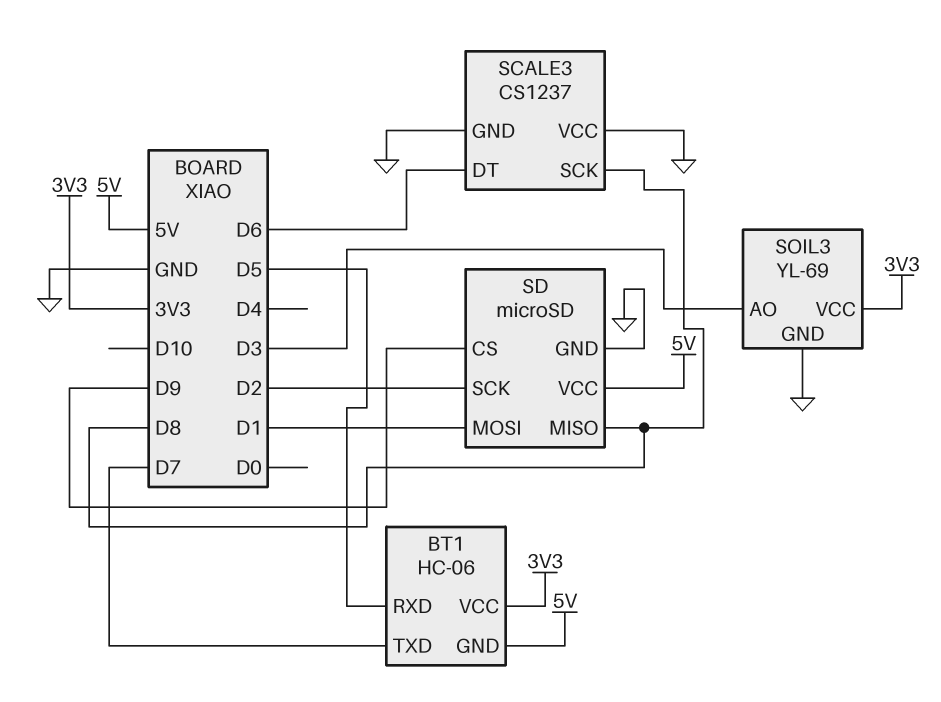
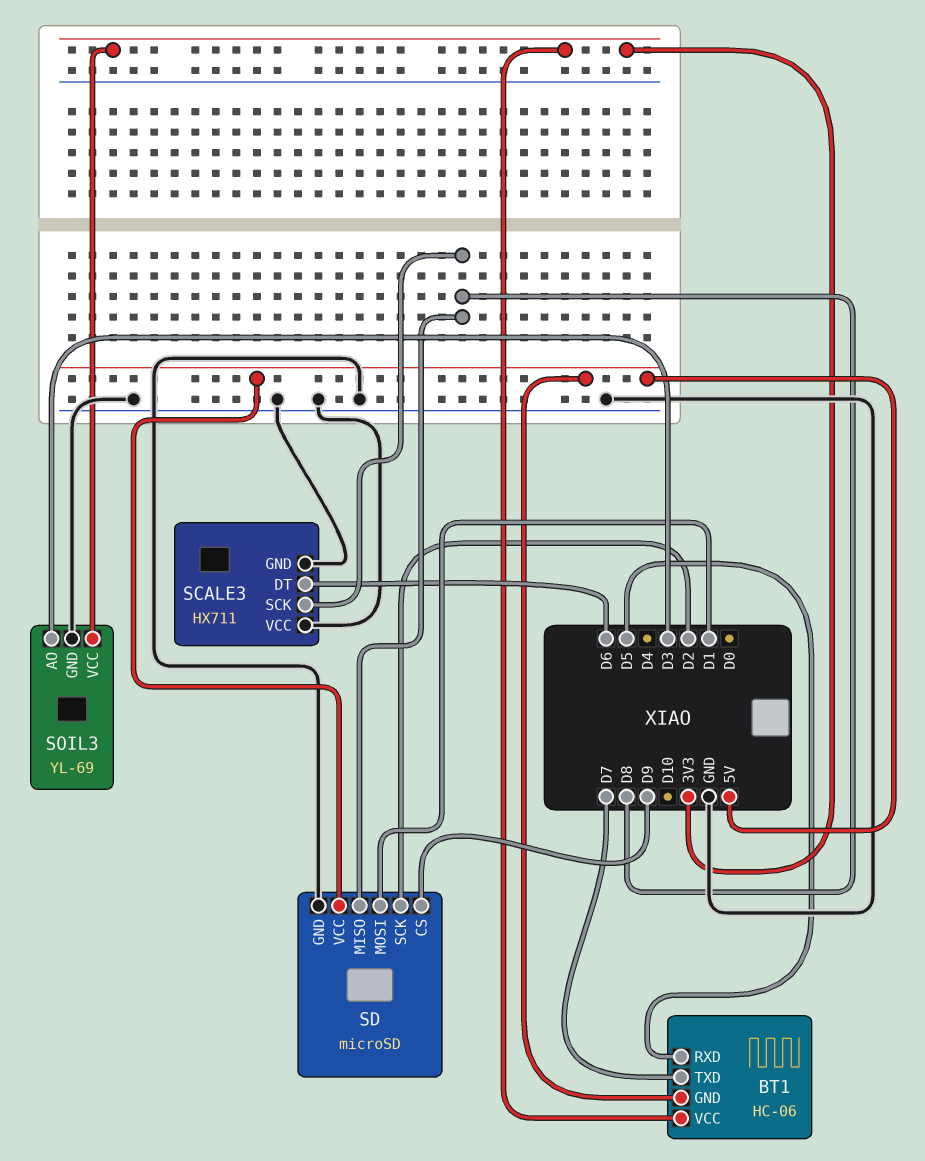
SCALE3: CS1237 -> HX711

